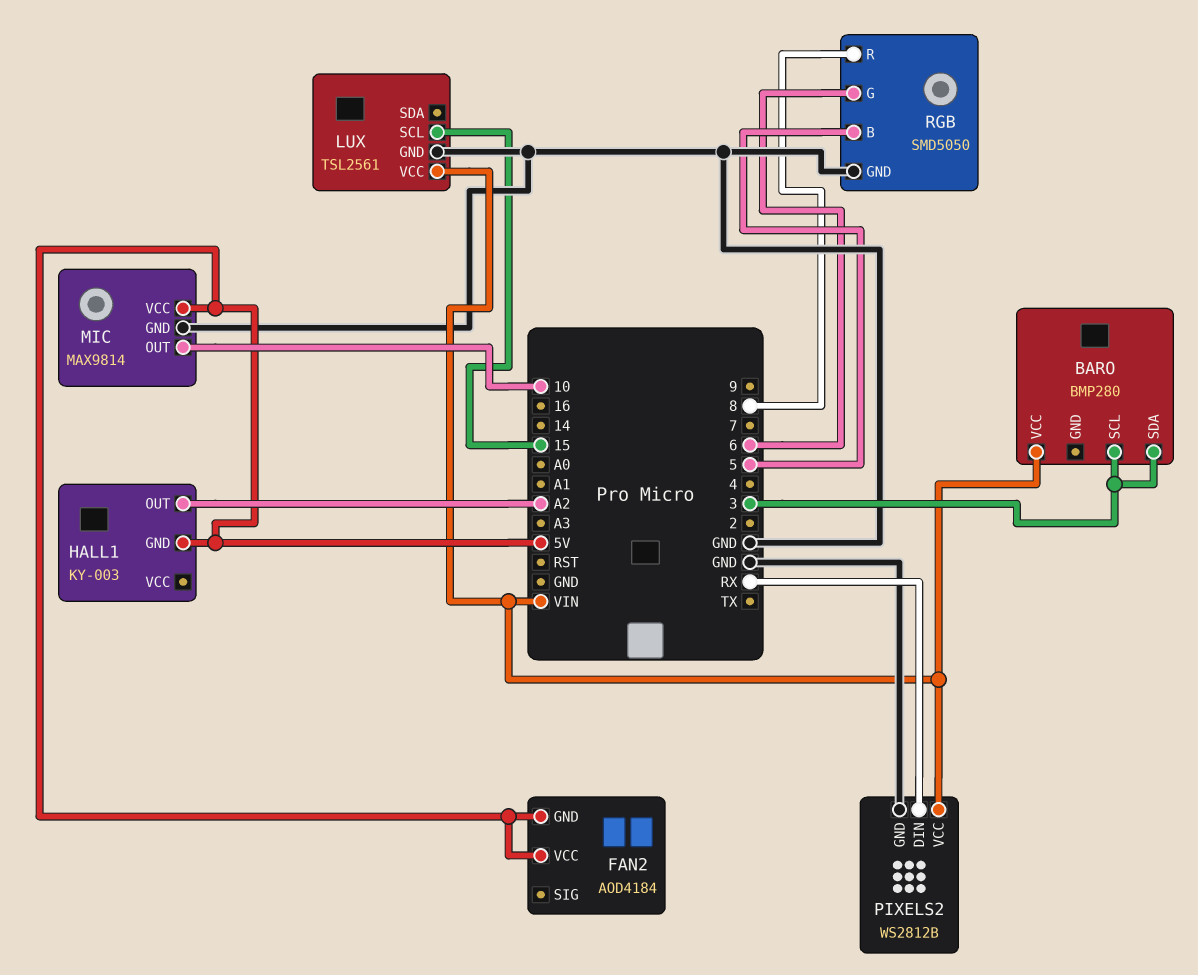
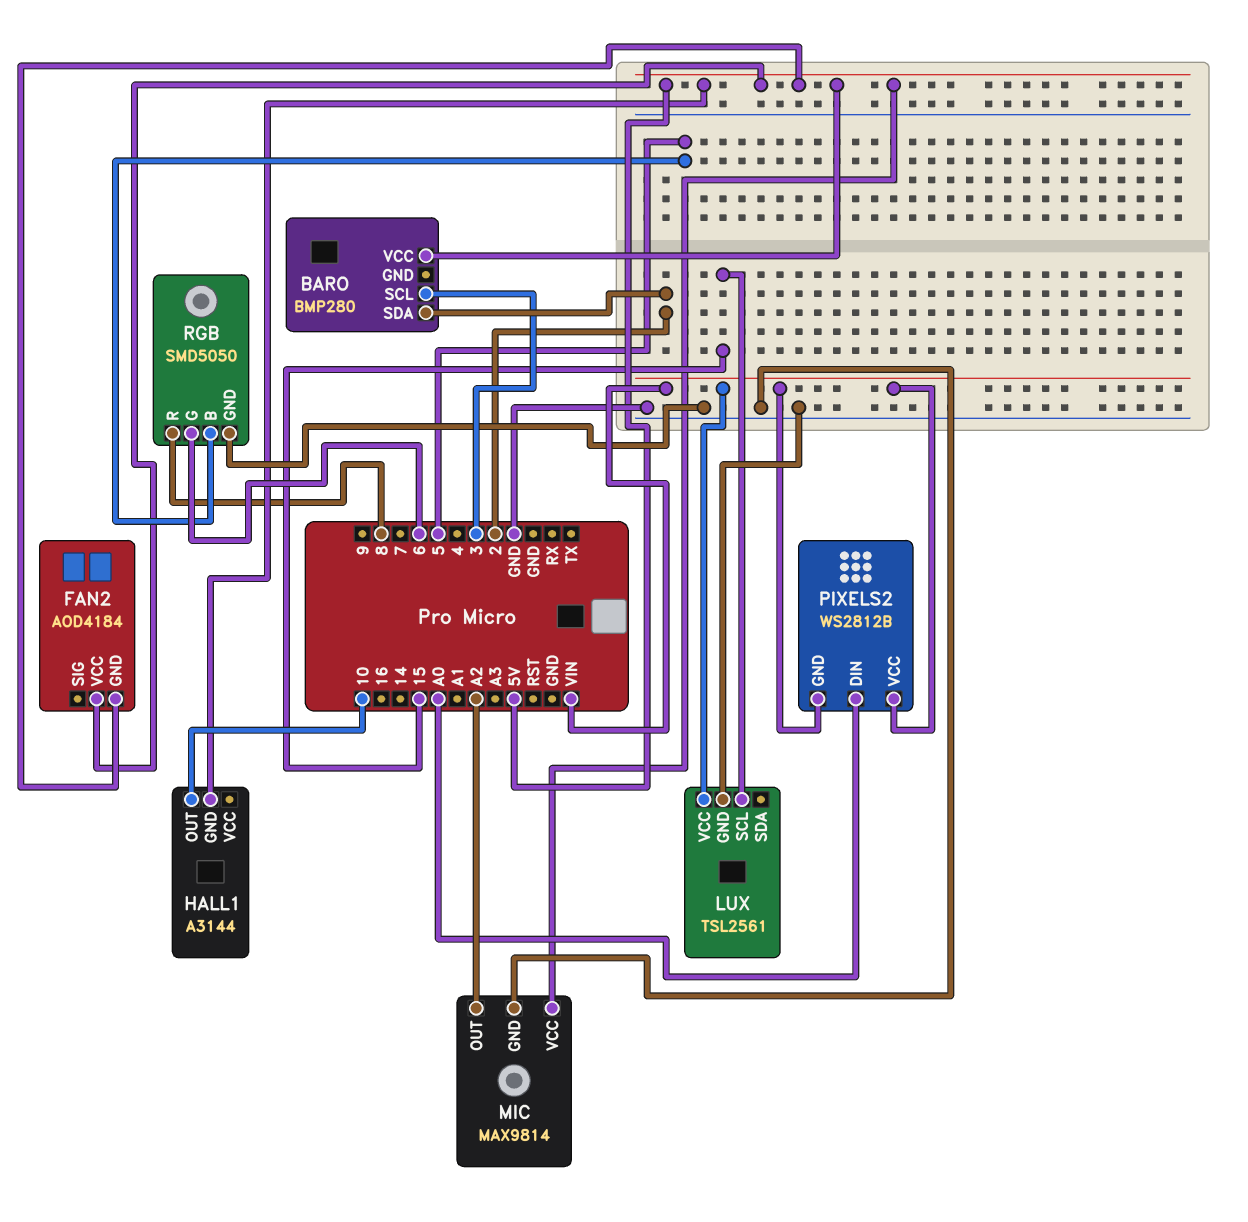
BARO pin SDA: 3 -> 2
BARO pin VCC: VIN -> 5V
HALL1: KY-003 -> A3144
HALL1 pin OUT: A2 -> 10
MIC pin OUT: 10 -> A2
PIXELS2 pin DIN: RX -> A0
PIXELS2 pin GND: GND -> VIN

